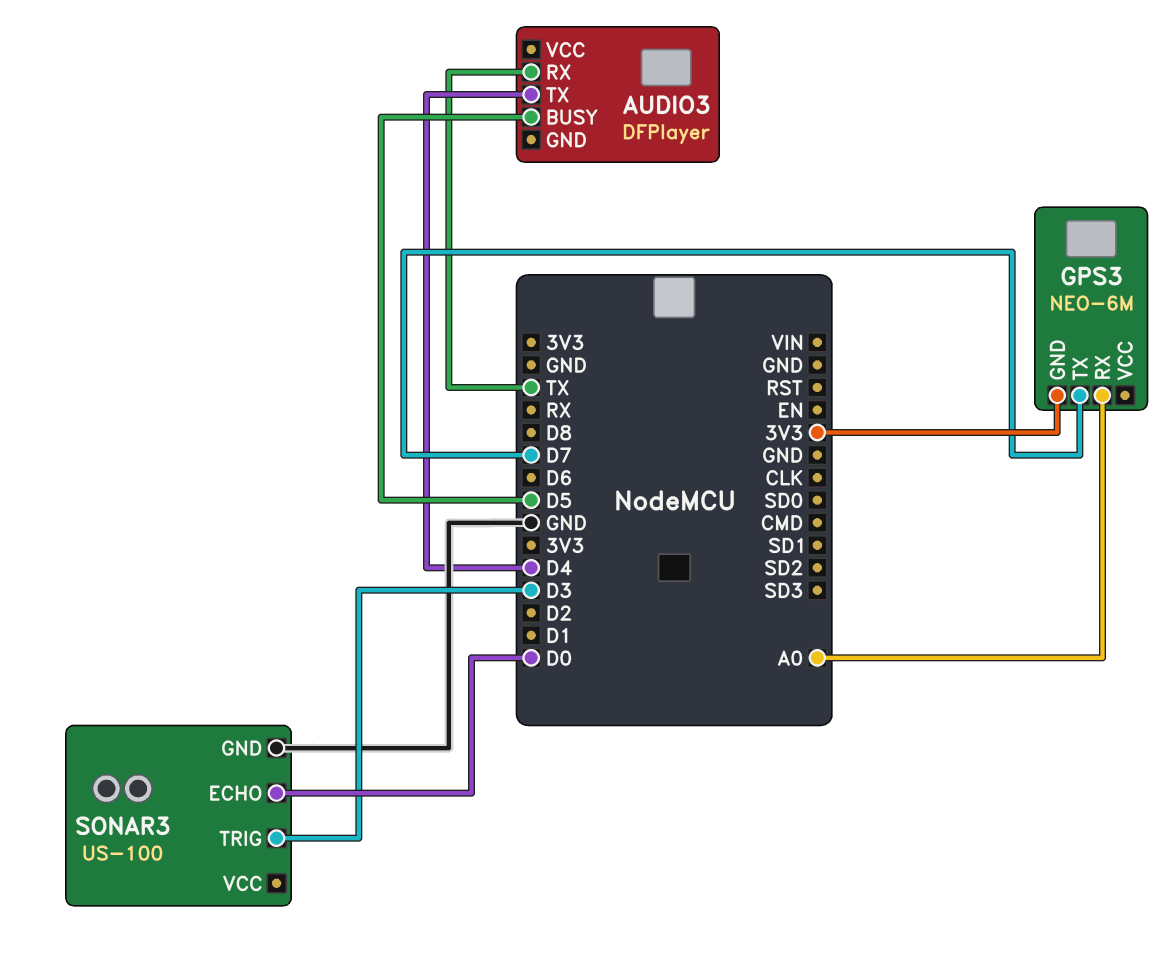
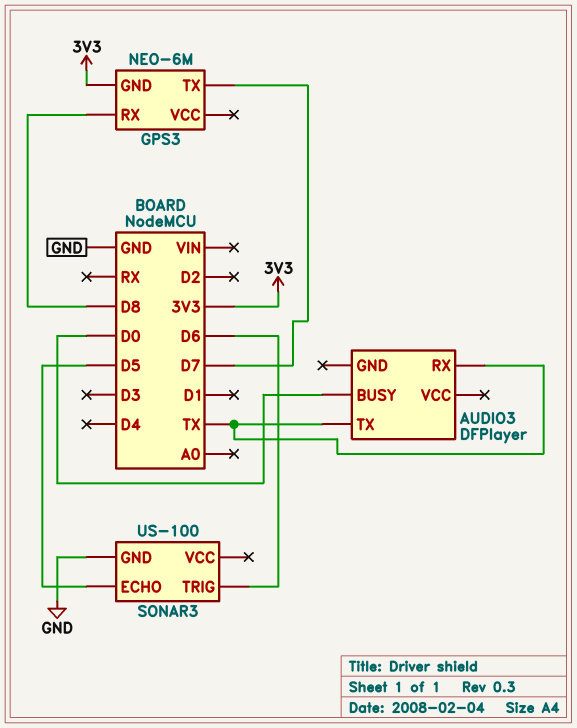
AUDIO3 pin BUSY: D5 -> D0
AUDIO3 pin TX: D4 -> TX
GPS3 pin RX: A0 -> D8
SONAR3 pin ECHO: D0 -> D5
SONAR3 pin TRIG: D3 -> D6

